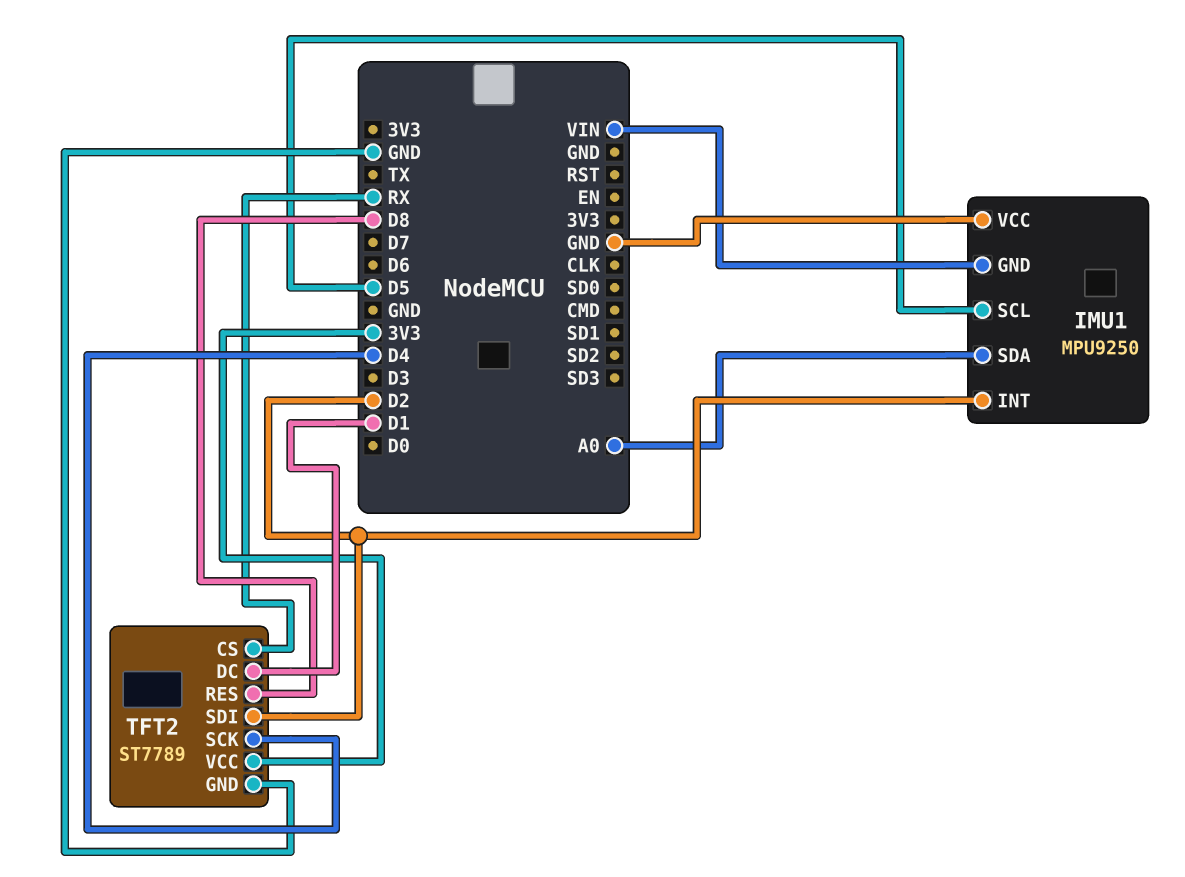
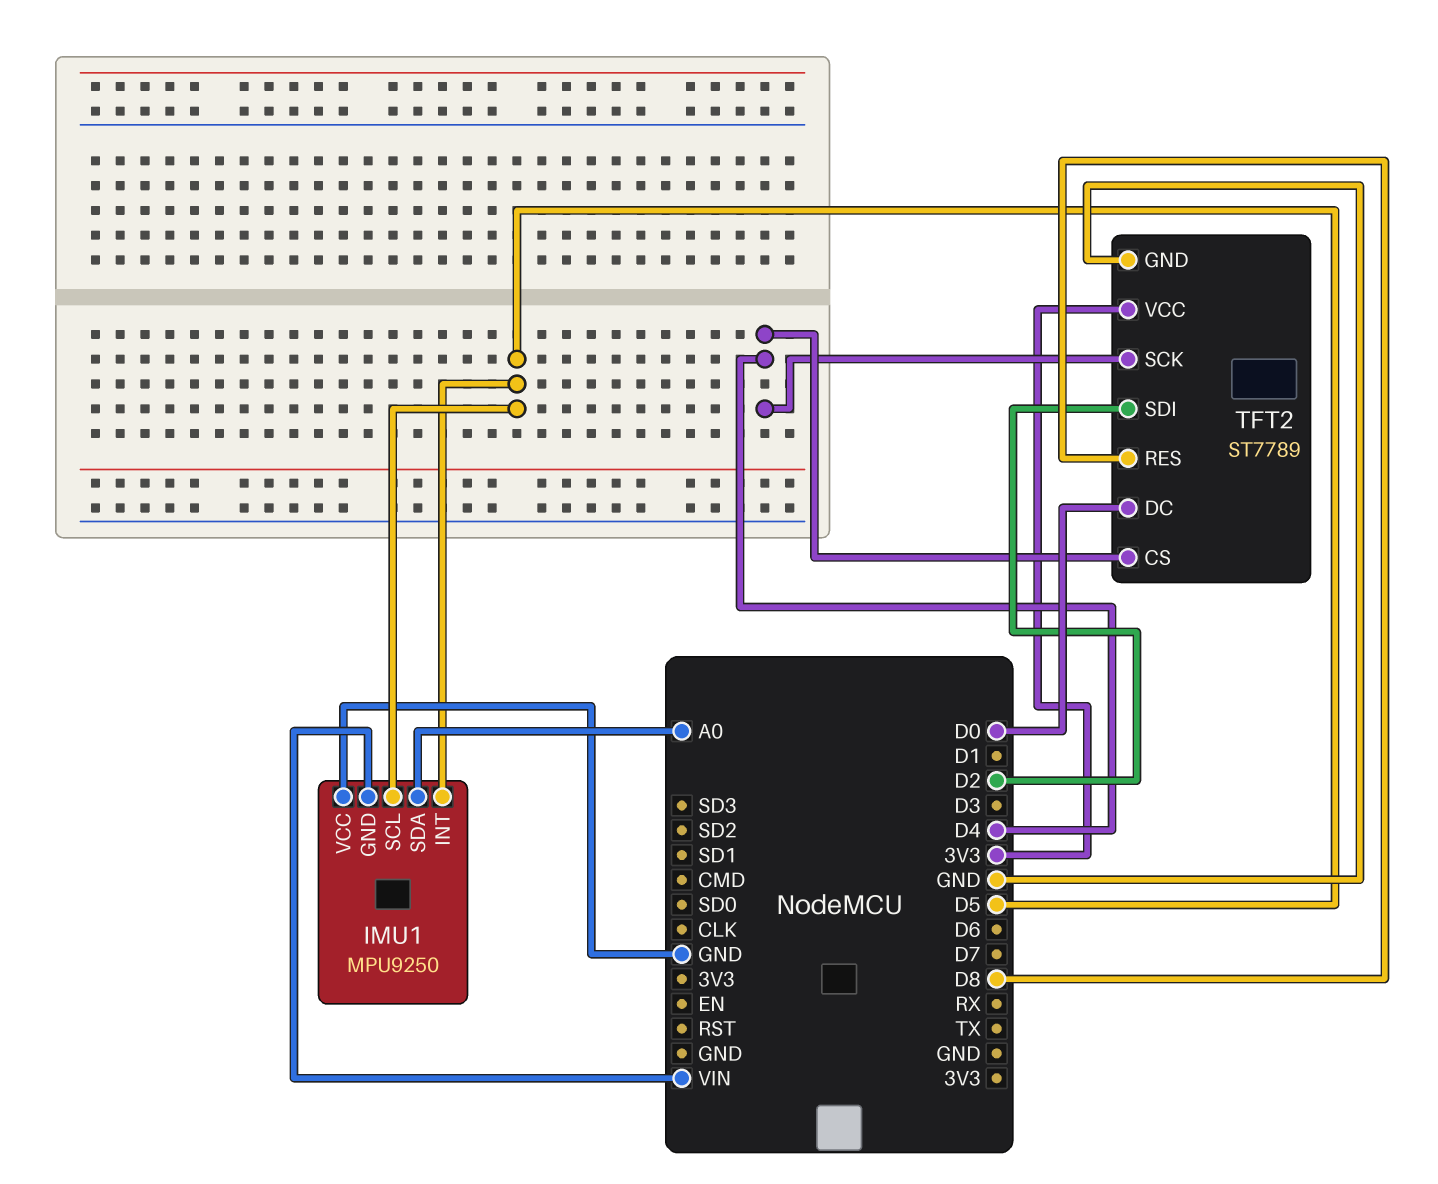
IMU1 pin INT: D2 -> D5
TFT2 pin CS: RX -> D4
TFT2 pin DC: D1 -> D0

